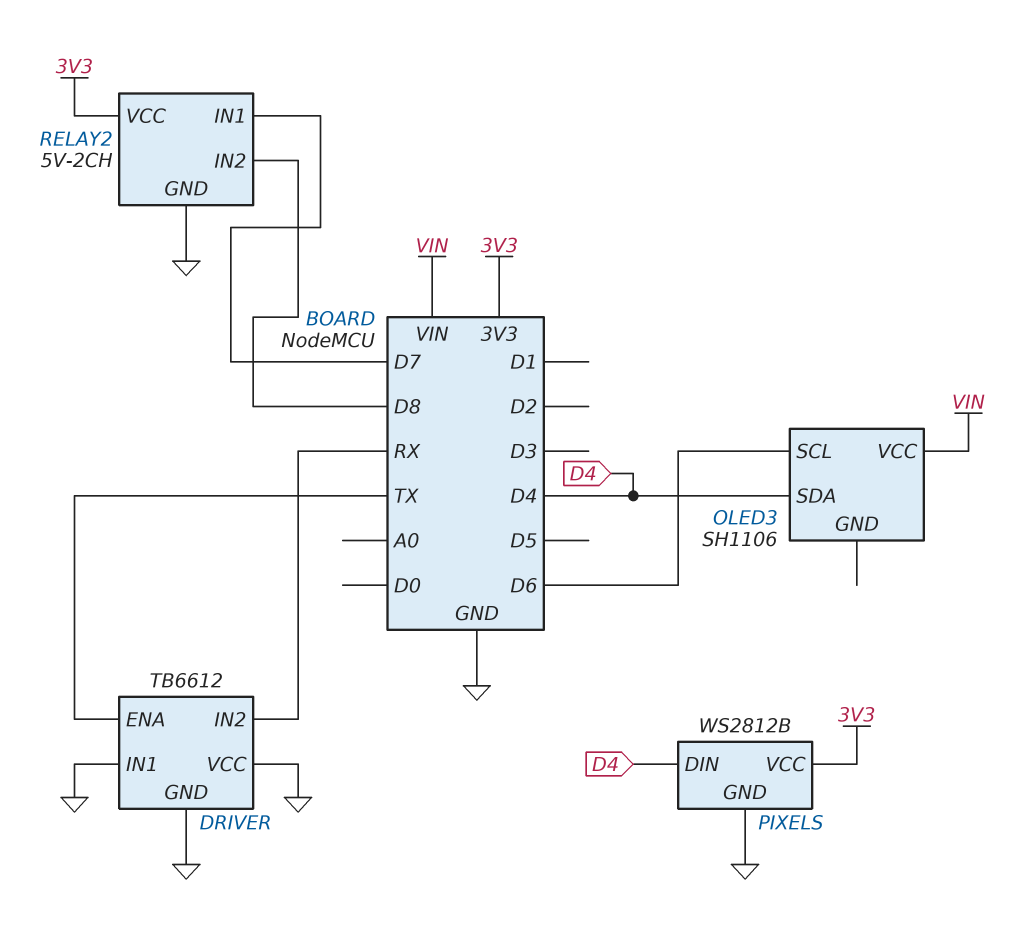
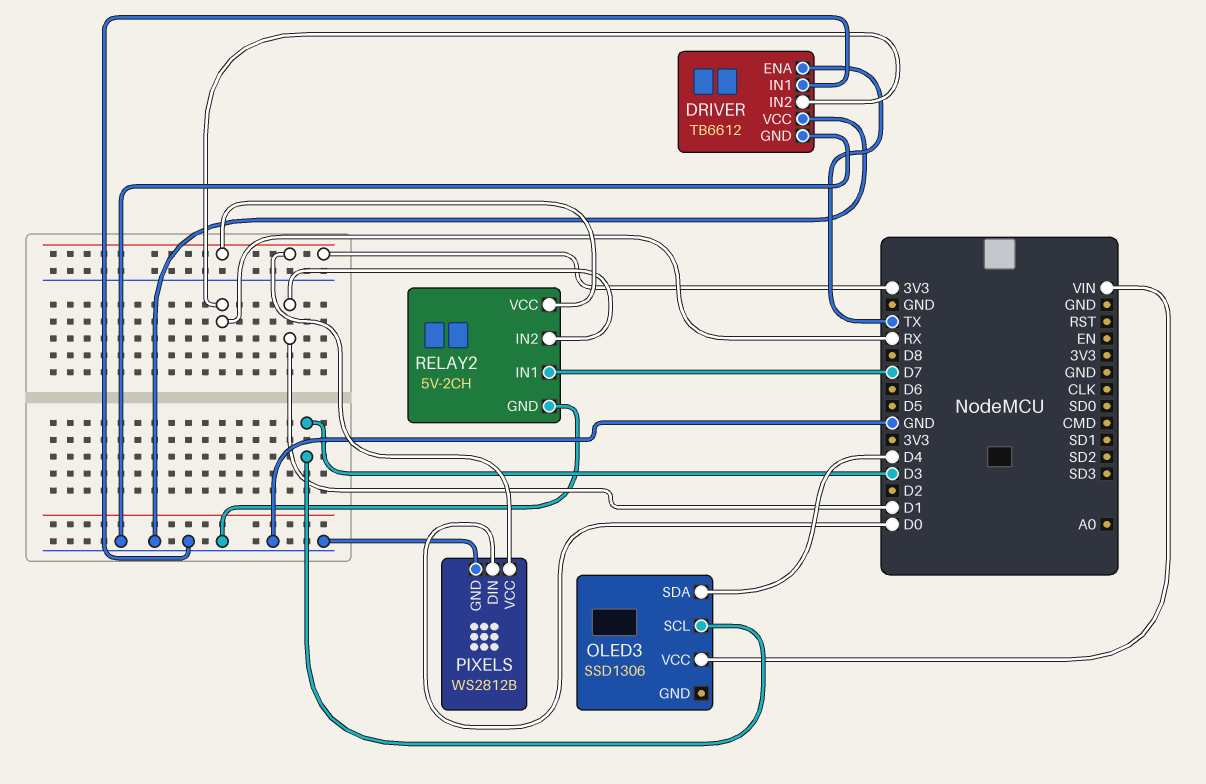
OLED3: SH1106 -> SSD1306
OLED3 pin SCL: D6 -> D3
PIXELS pin DIN: D4 -> D0
RELAY2 pin IN2: D8 -> D1

